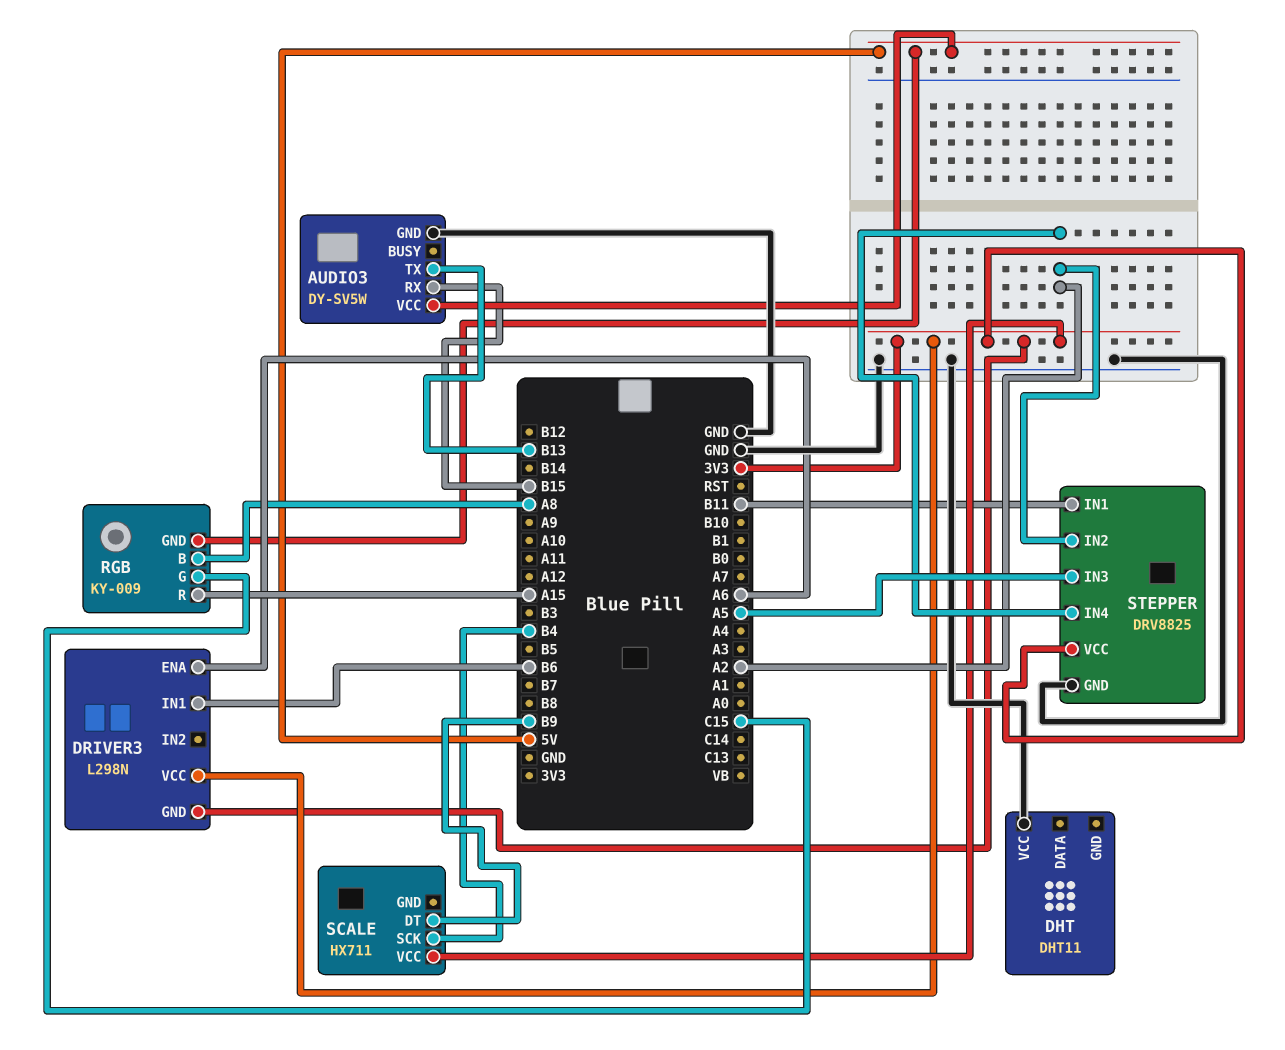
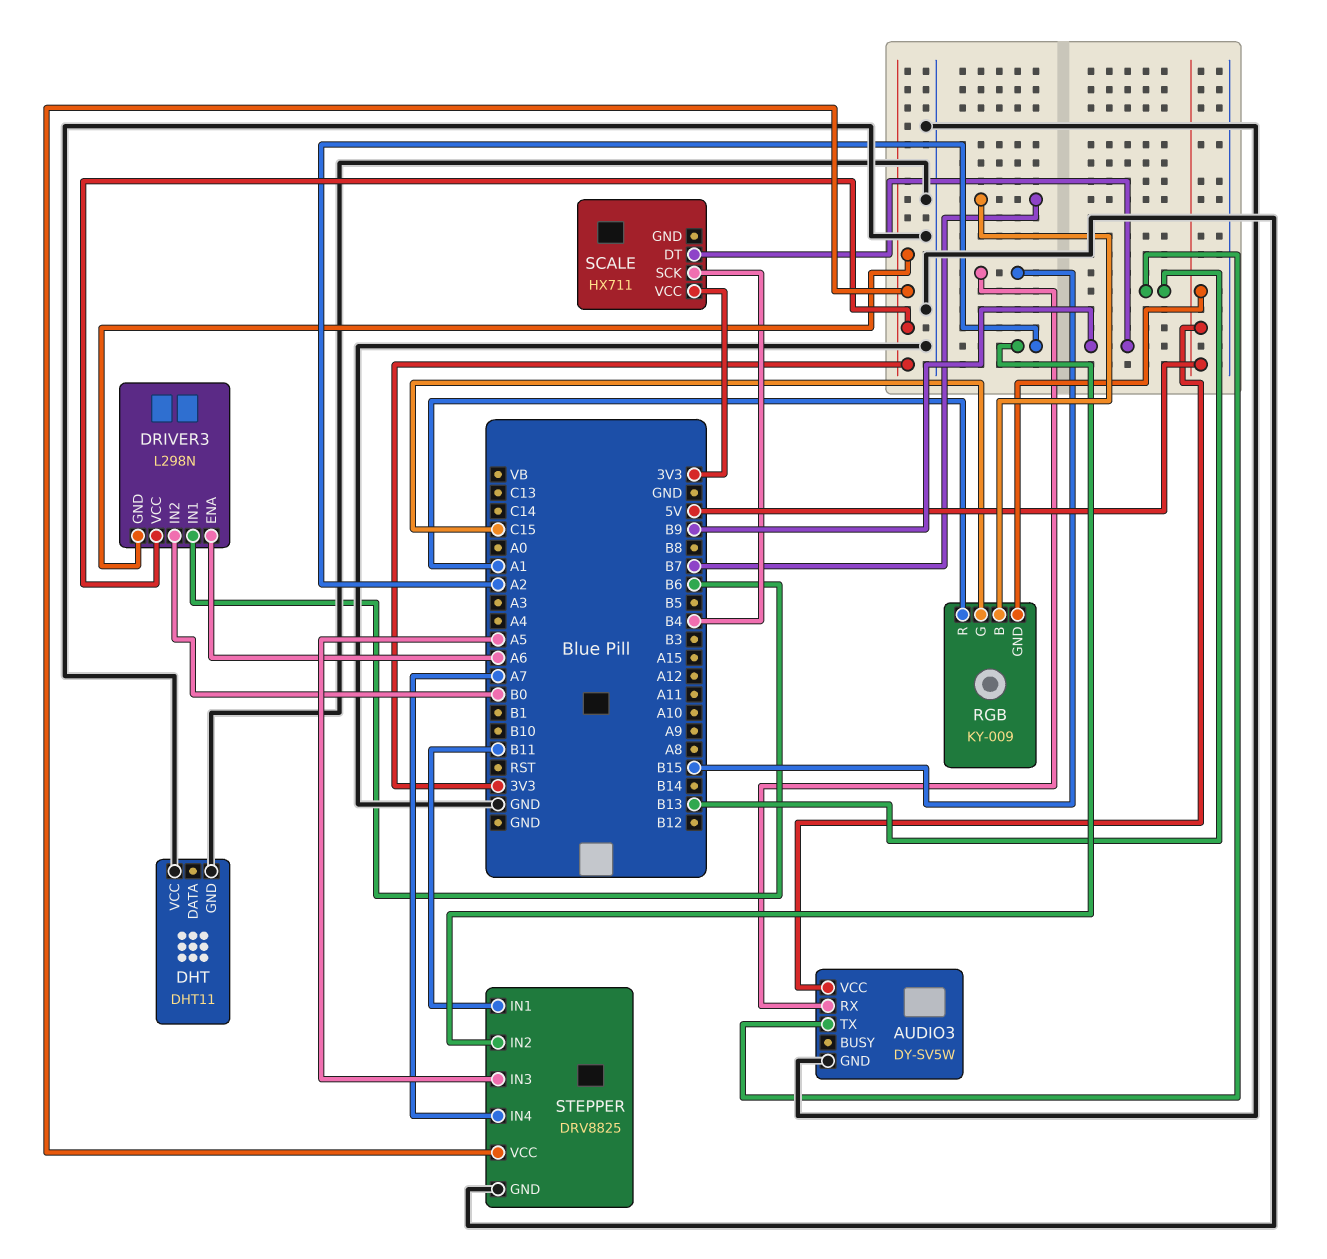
DHT pin GND: none -> GND
DRIVER3 pin IN2: none -> B0
RGB pin B: A8 -> B7
RGB pin R: A15 -> A1
STEPPER pin IN4: A2 -> A7

